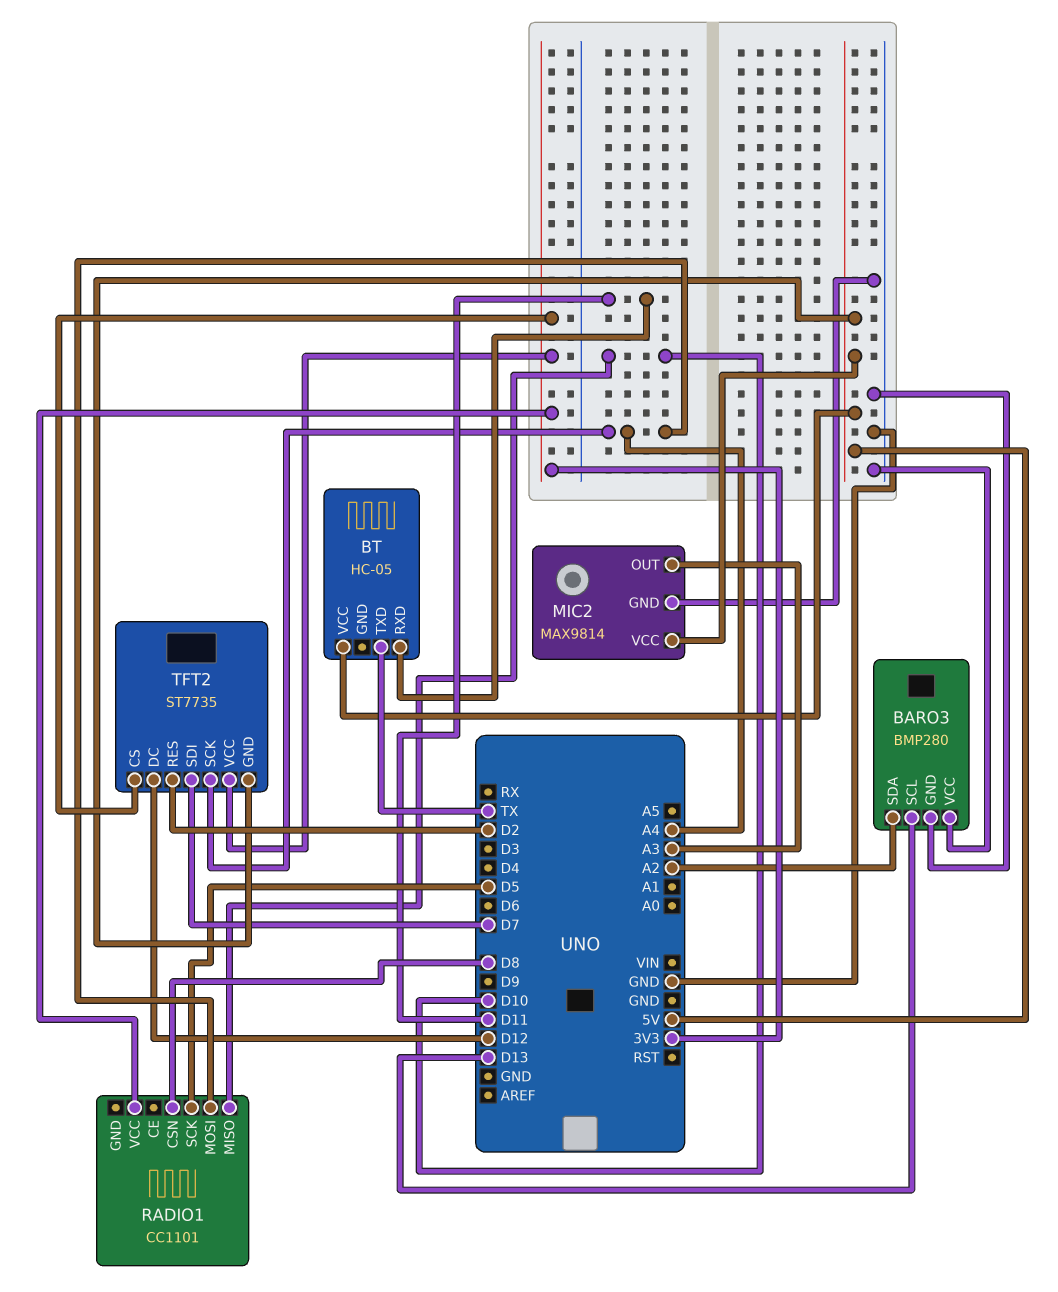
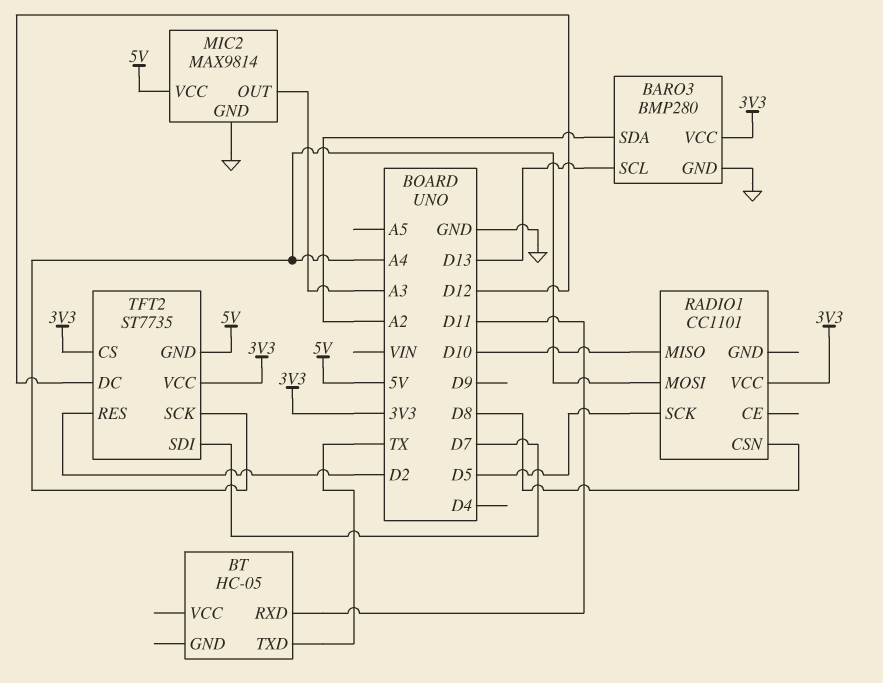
BARO3 pin VCC: GND -> 3V3
BT pin VCC: 5V -> none

